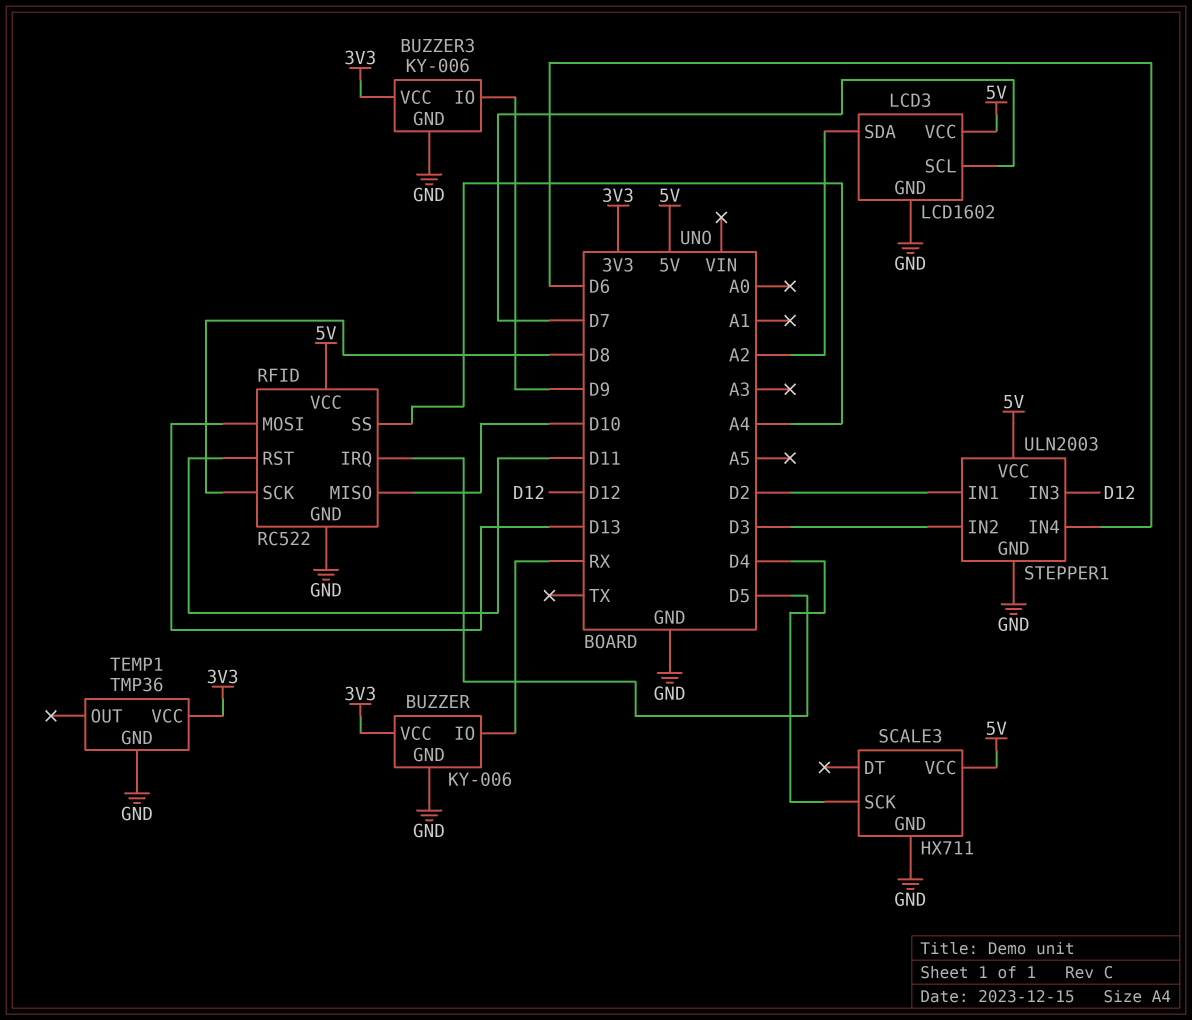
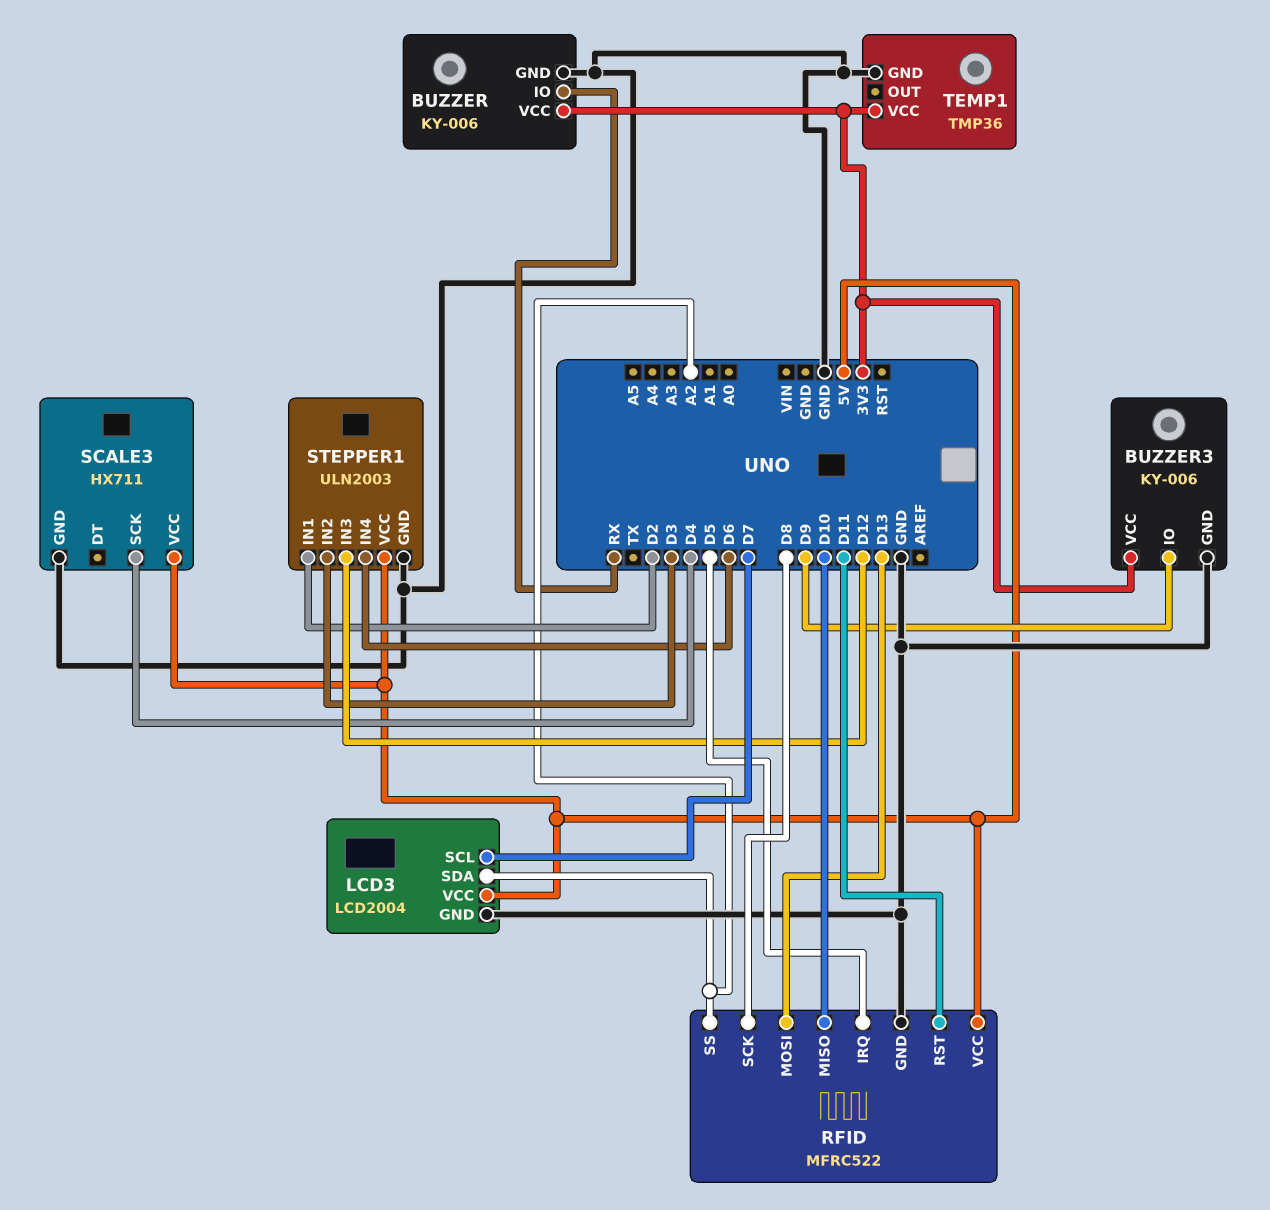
LCD3: LCD1602 -> LCD2004
RFID: RC522 -> MFRC522
RFID pin SS: A4 -> A2

